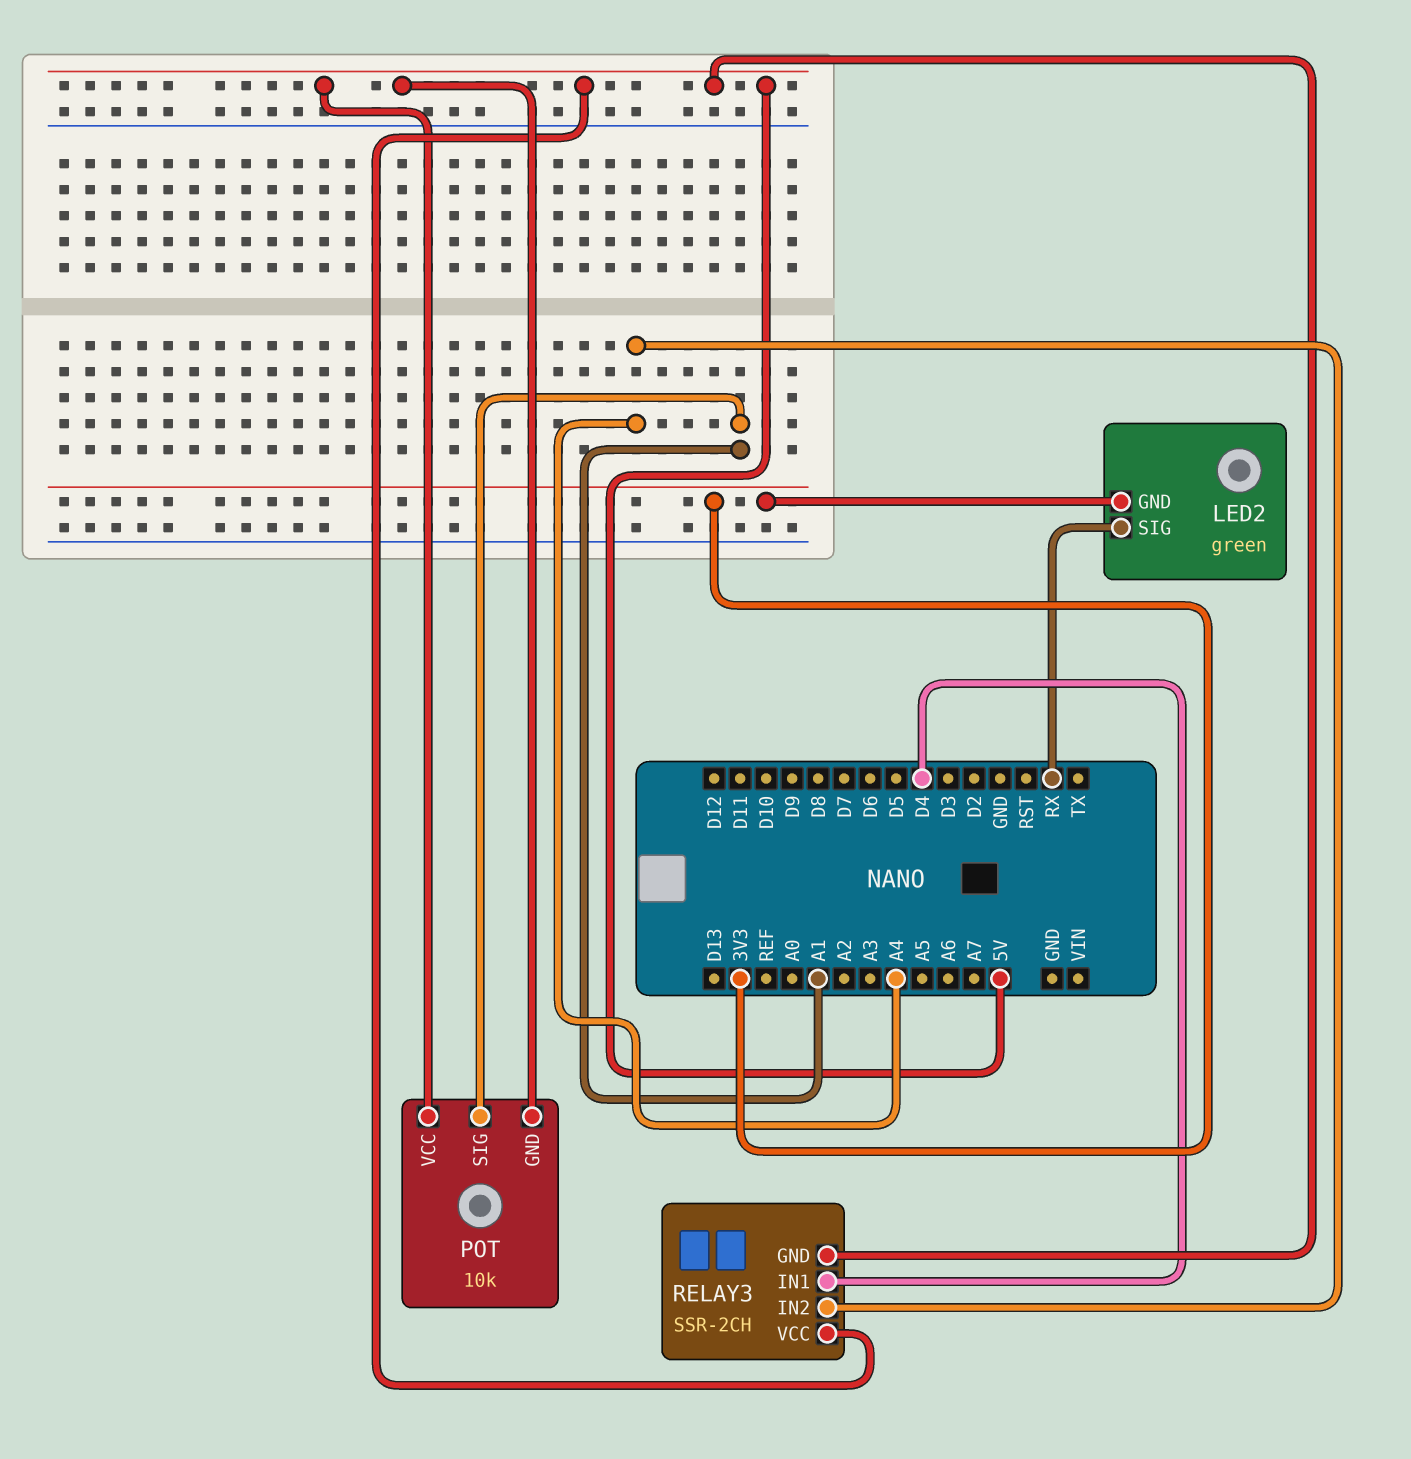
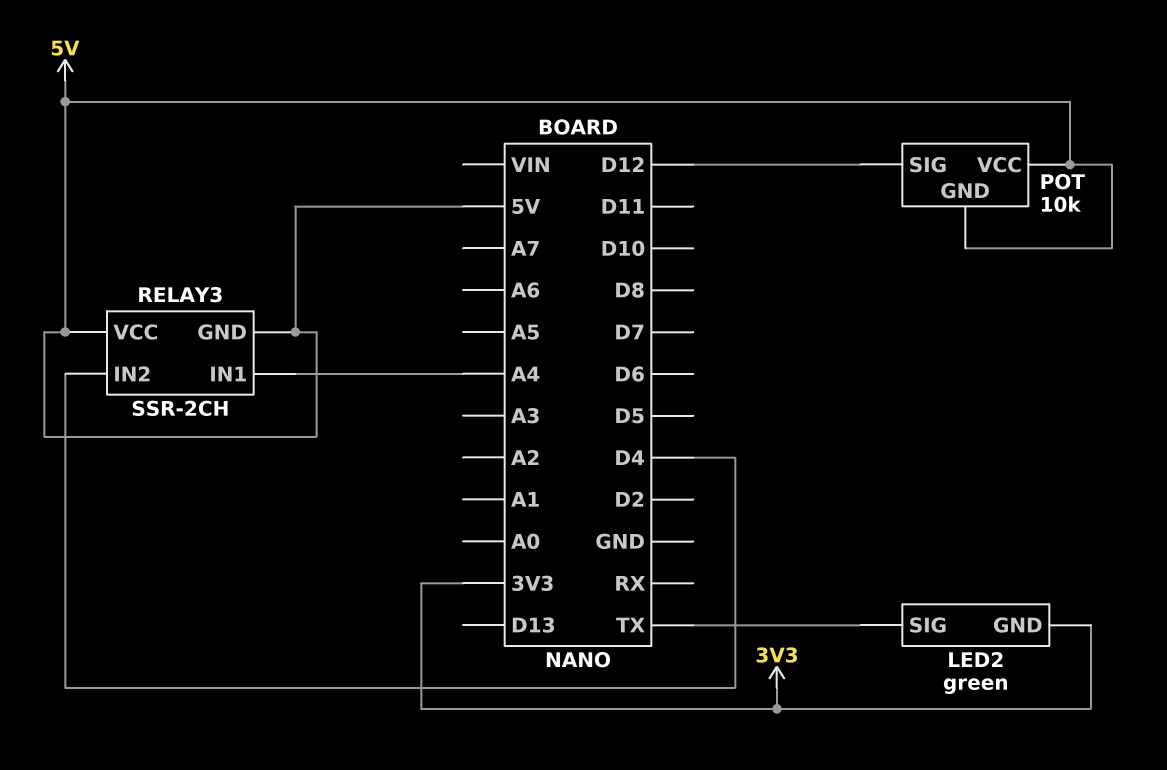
LED2 pin SIG: RX -> TX
POT pin SIG: A1 -> D12
RELAY3 pin IN1: D4 -> A4
RELAY3 pin IN2: A4 -> D4

